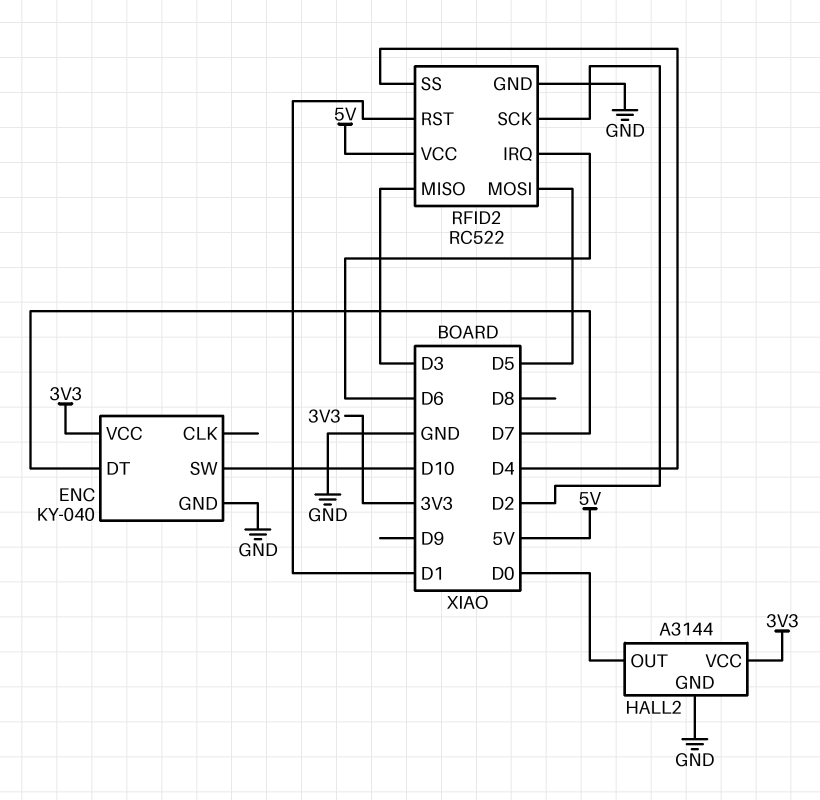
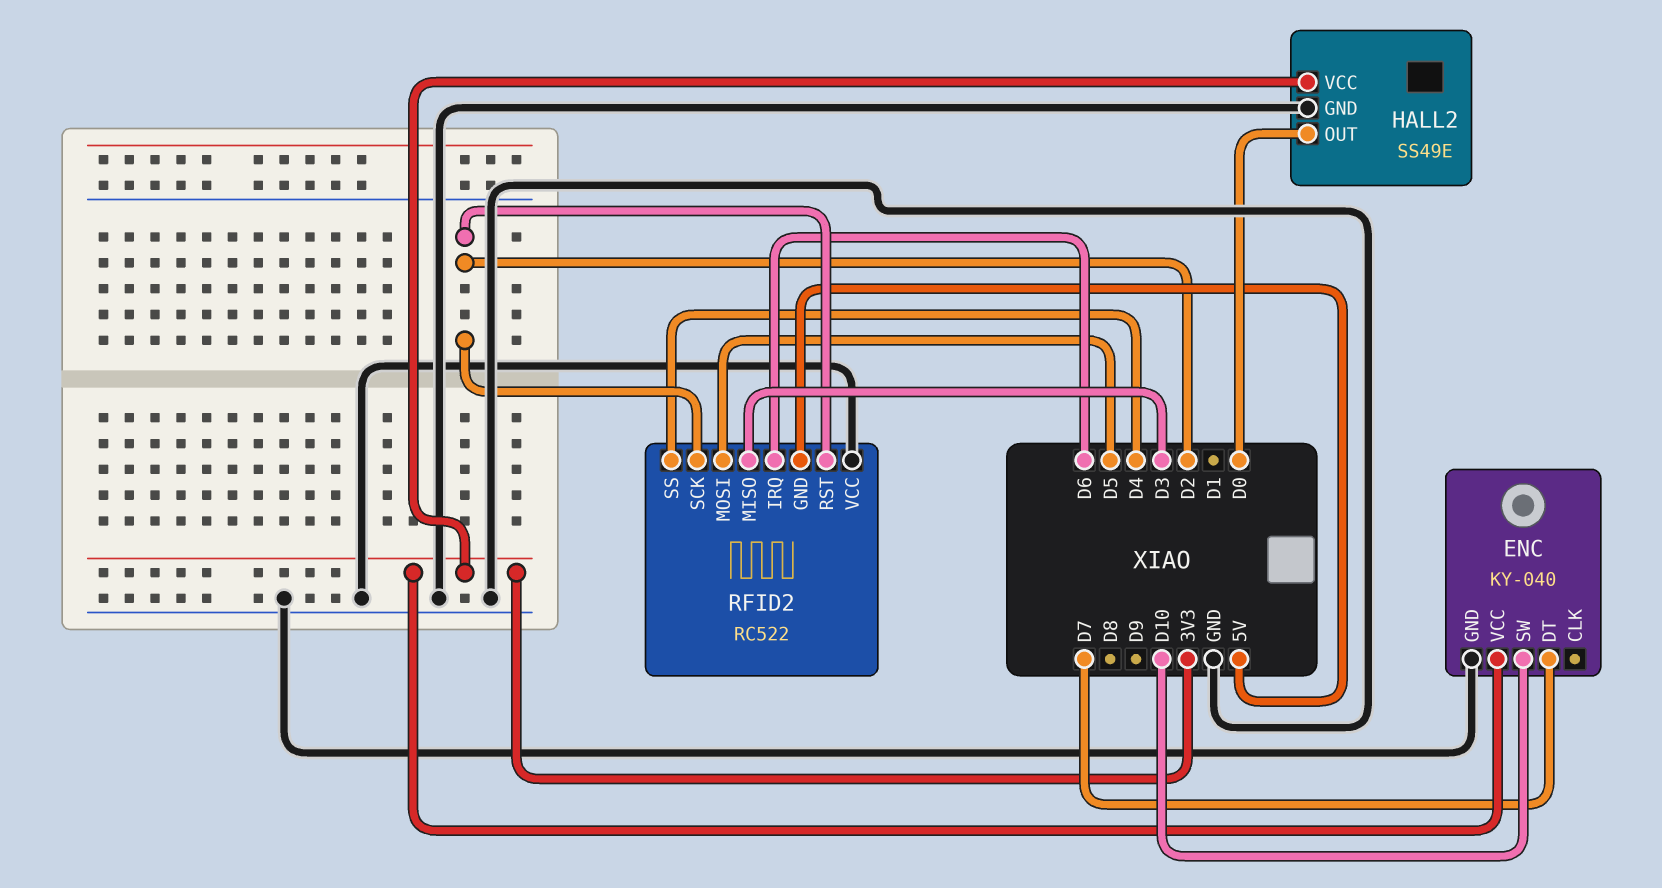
HALL2: A3144 -> SS49E
RFID2 pin GND: GND -> 5V
RFID2 pin RST: D1 -> D2
RFID2 pin VCC: 5V -> GND

